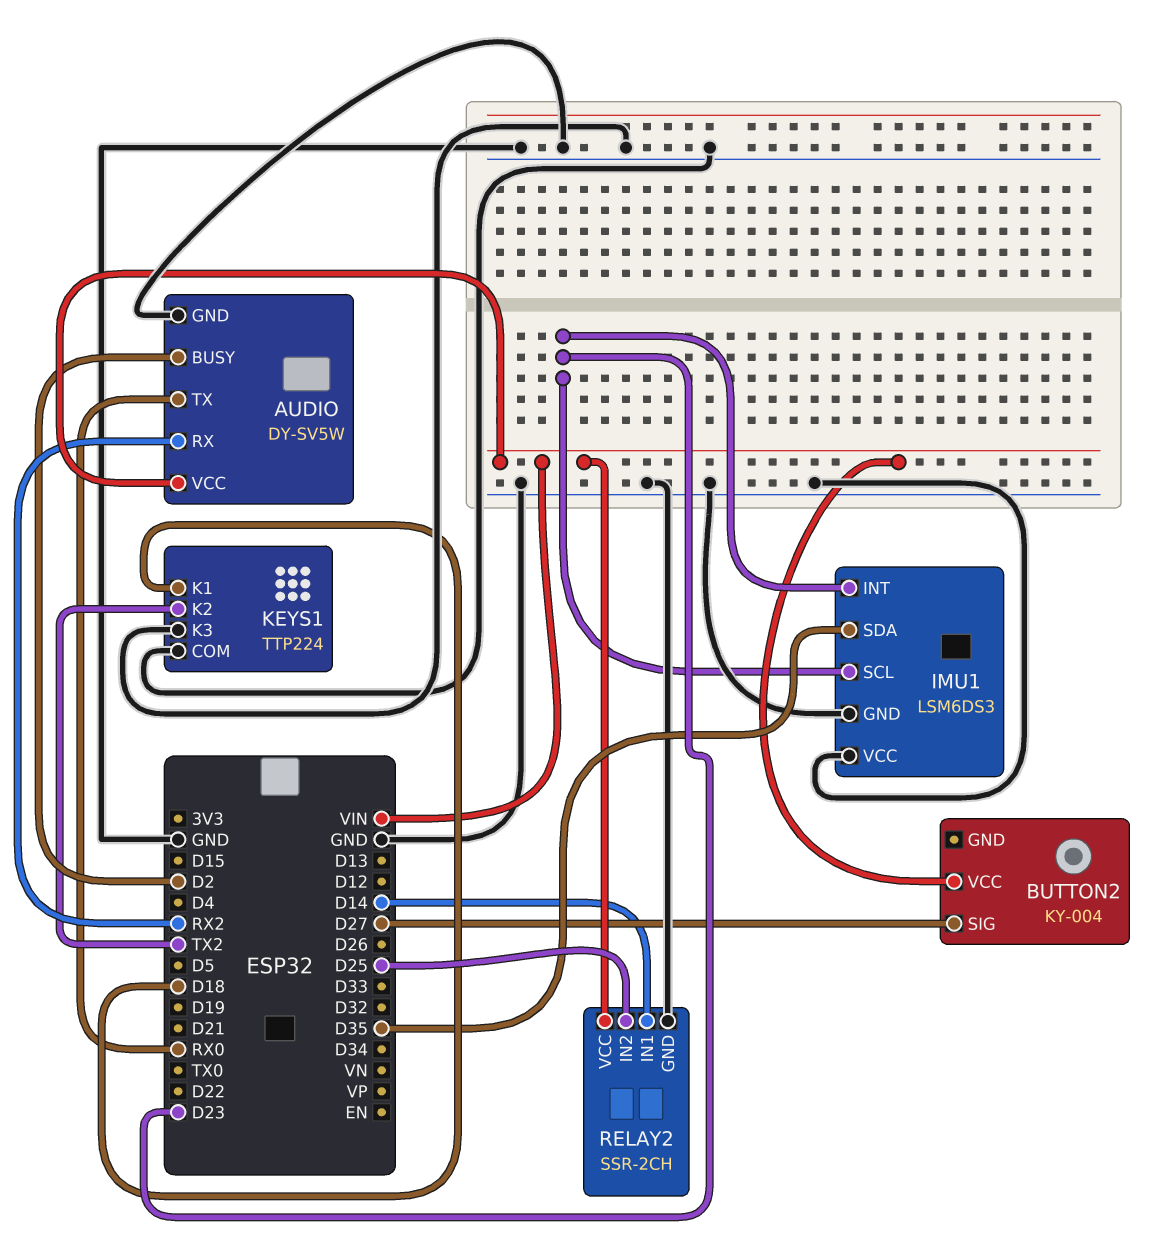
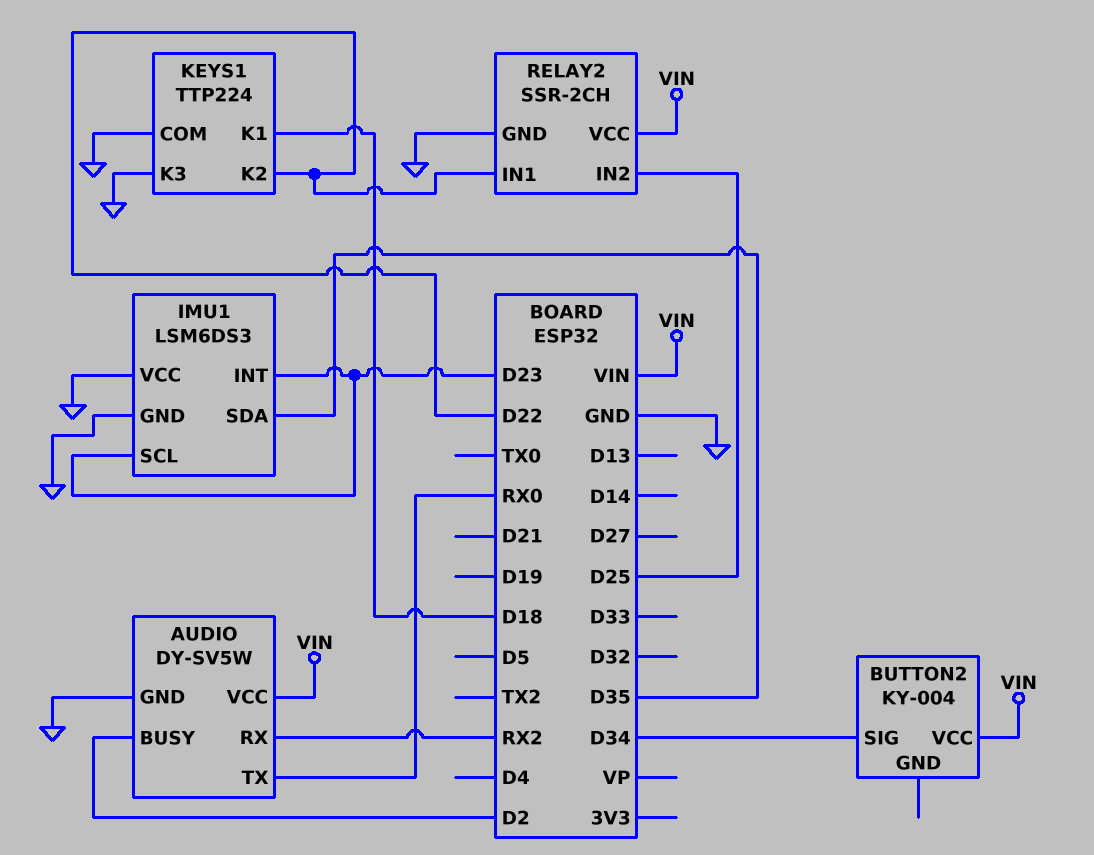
BUTTON2 pin SIG: D27 -> D34
KEYS1 pin K2: TX2 -> D22
RELAY2 pin IN1: D14 -> D22

